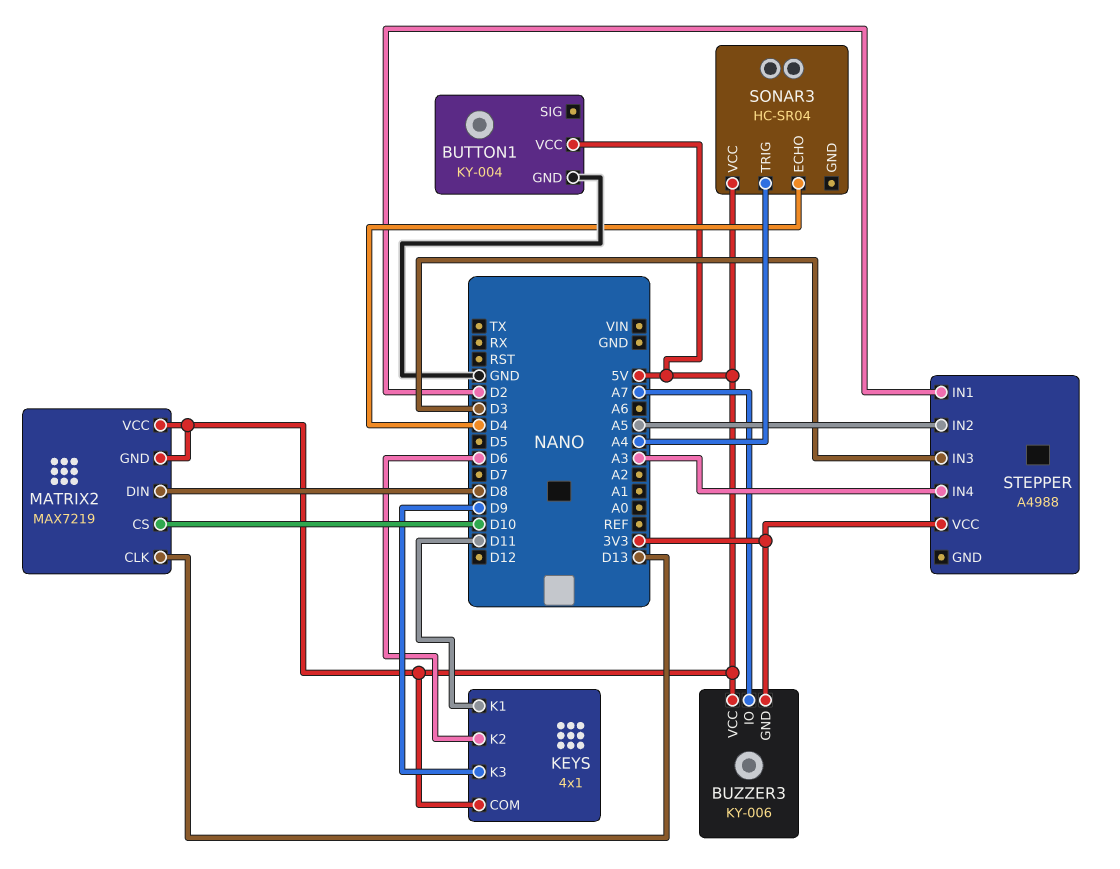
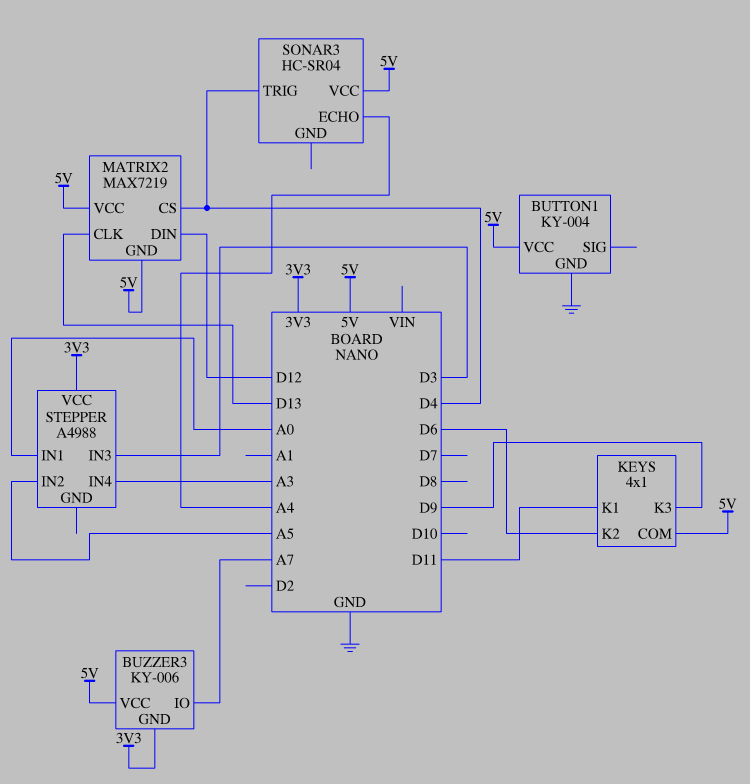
MATRIX2 pin CS: D10 -> D4
MATRIX2 pin DIN: D8 -> D12
SONAR3 pin ECHO: D4 -> A4
SONAR3 pin TRIG: A4 -> D4
STEPPER pin IN1: D2 -> A0

